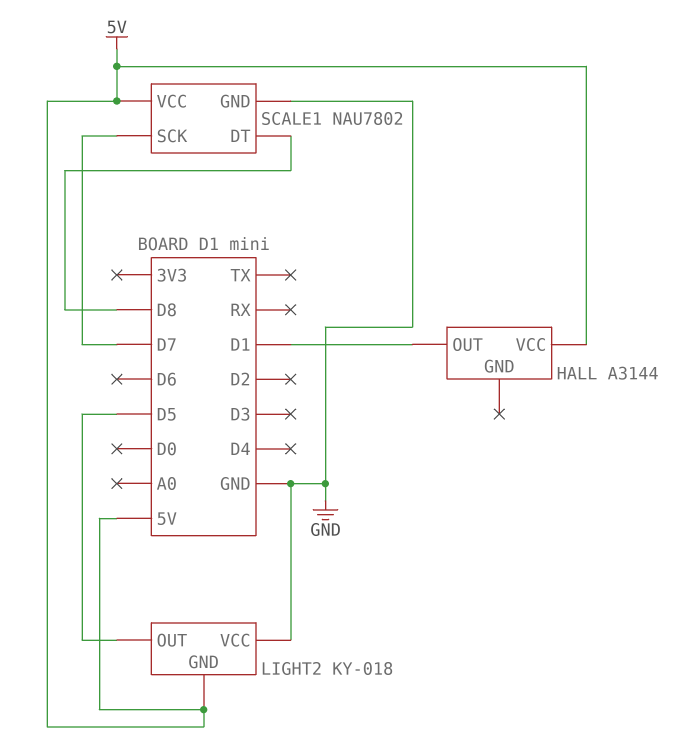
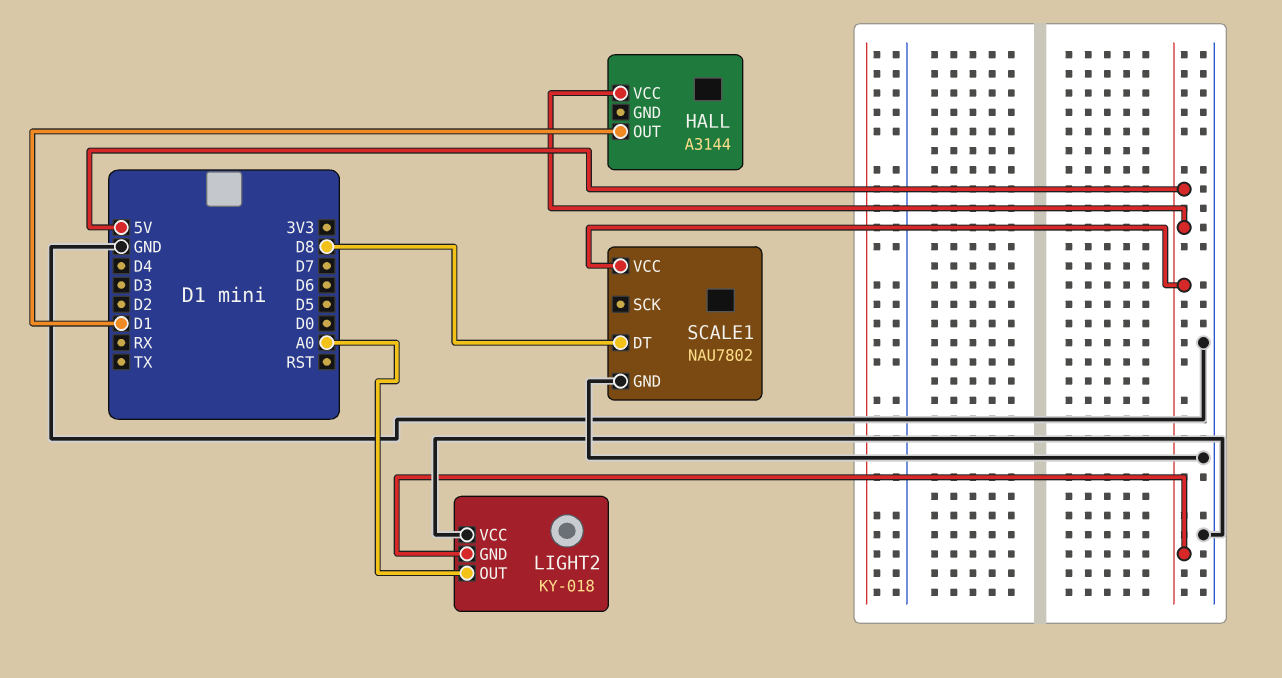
LIGHT2 pin OUT: D5 -> A0
SCALE1 pin SCK: D7 -> none

